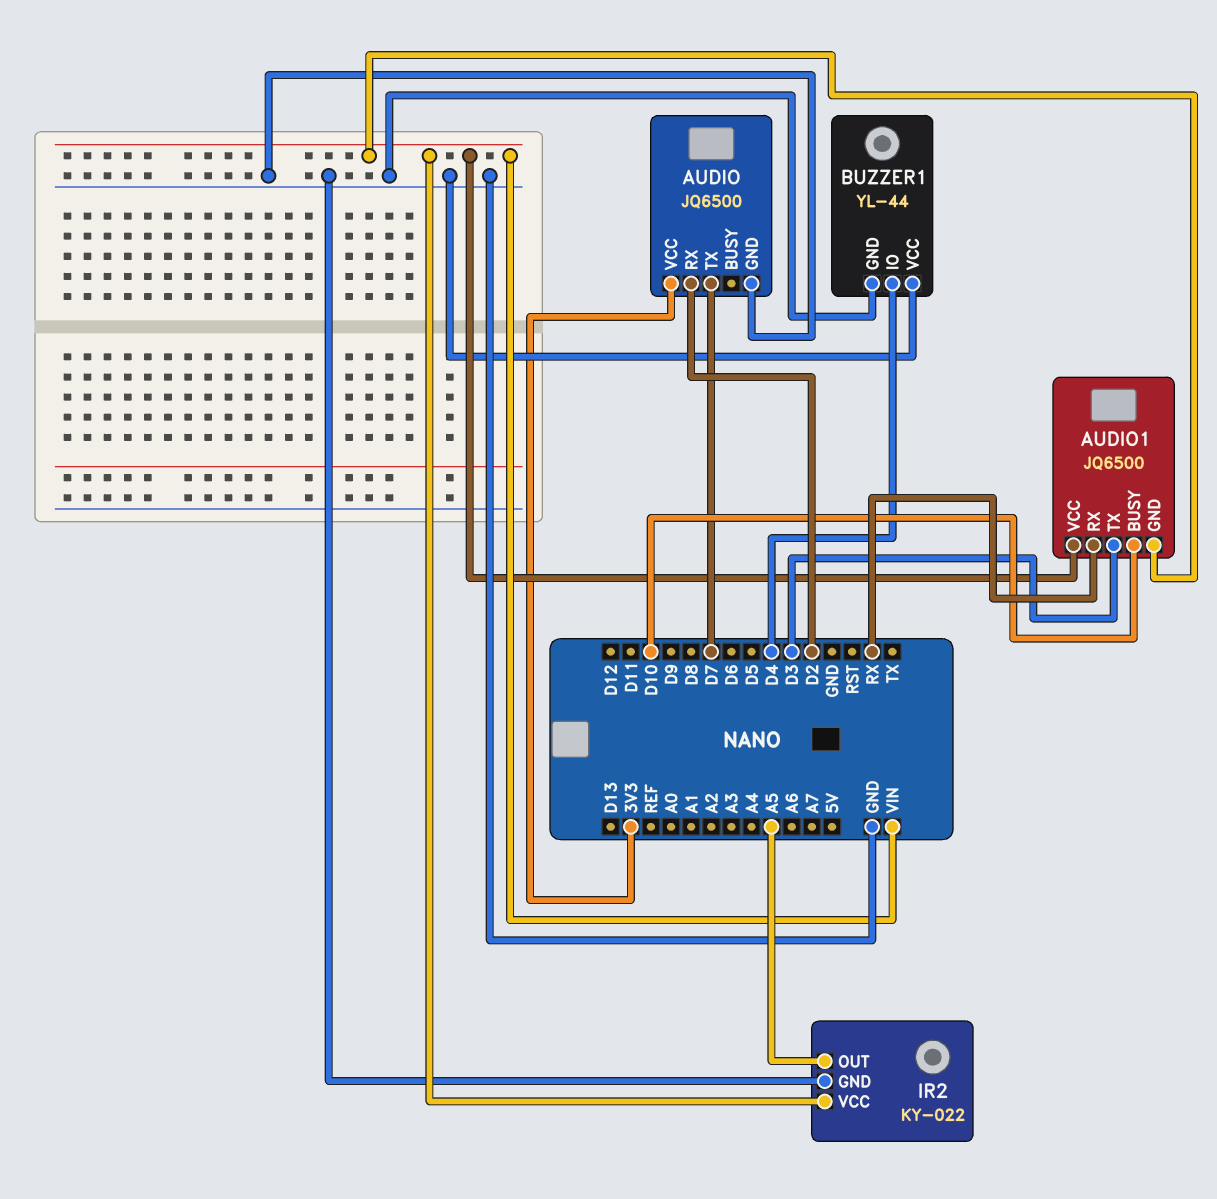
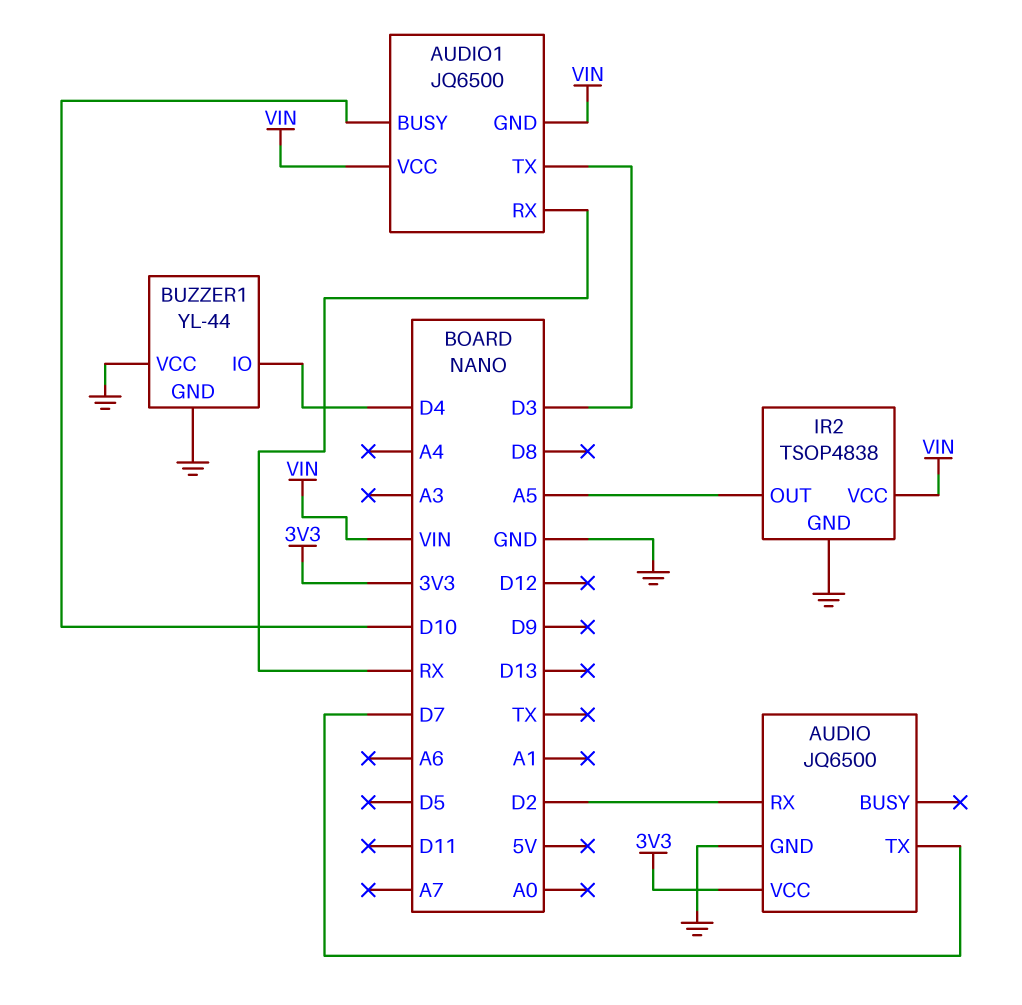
IR2: KY-022 -> TSOP4838

